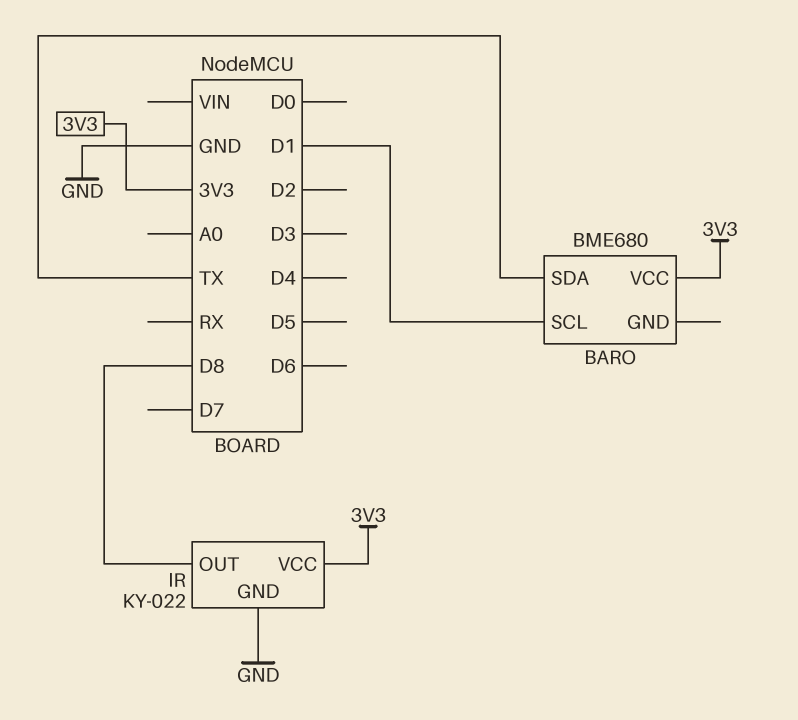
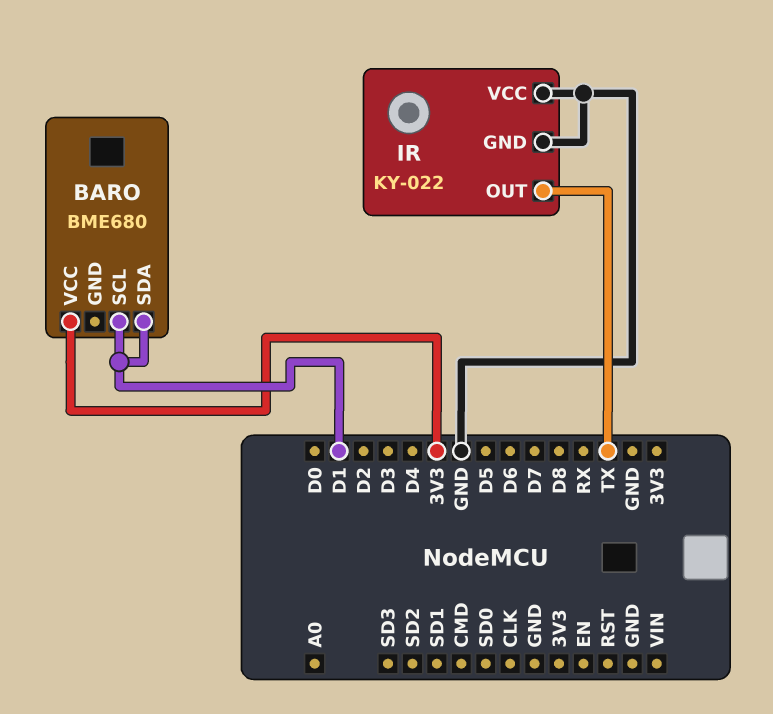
BARO pin SDA: TX -> D1
IR pin OUT: D8 -> TX
IR pin VCC: 3V3 -> GND

